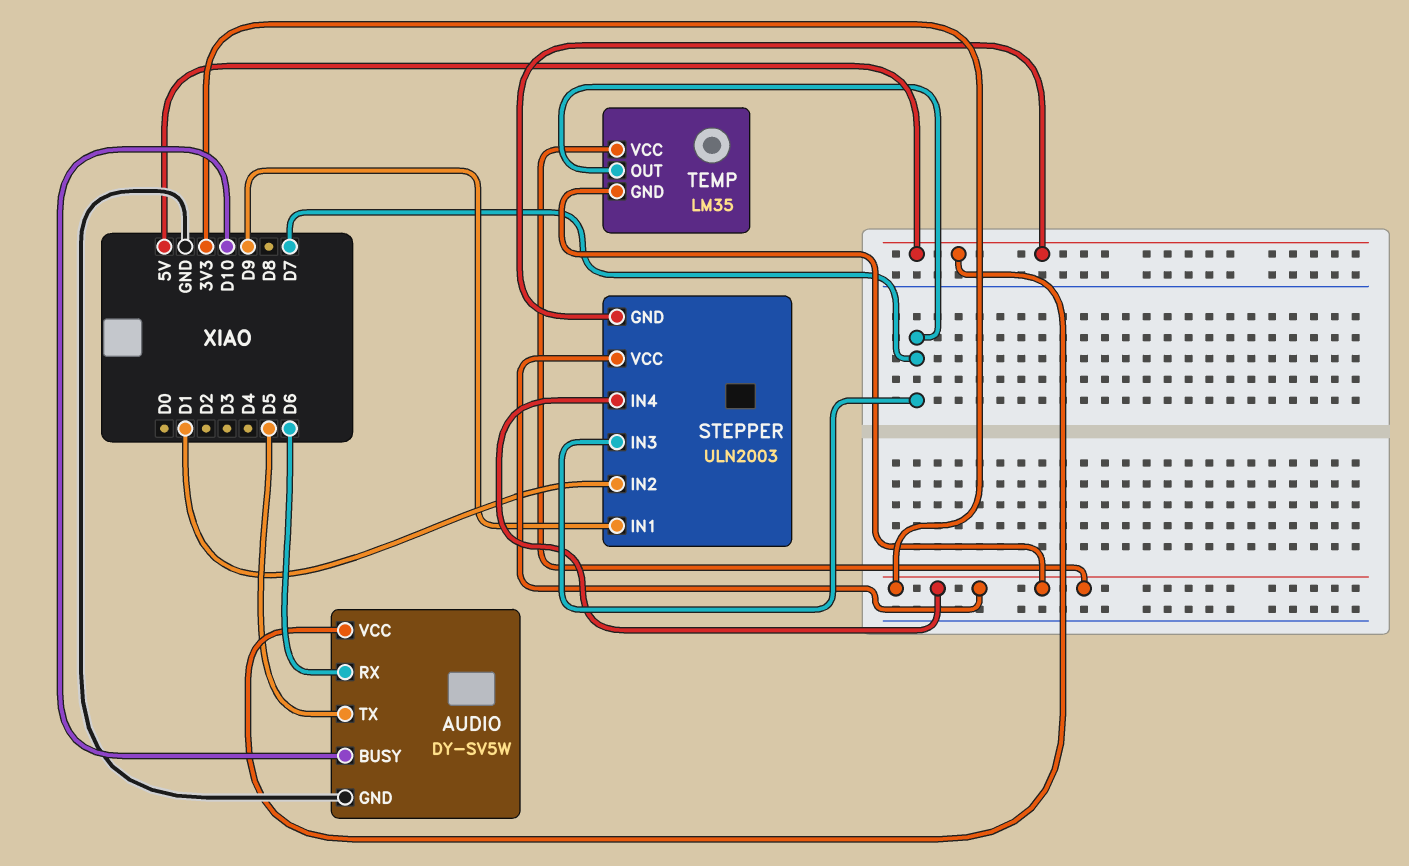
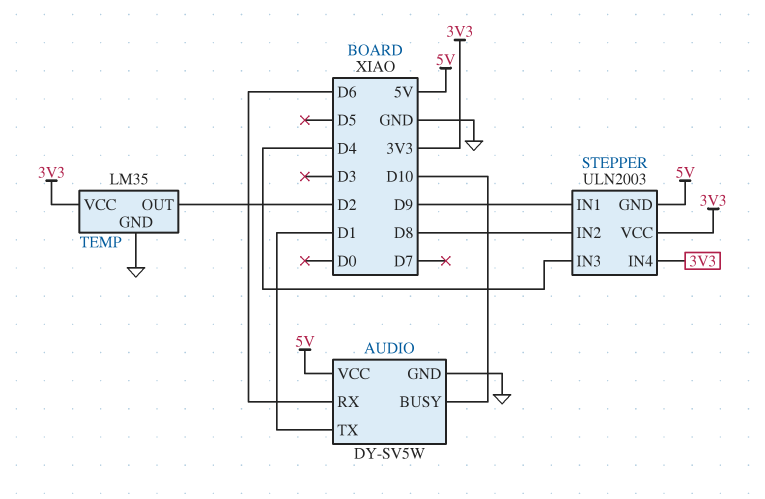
AUDIO pin TX: D5 -> D1
STEPPER pin IN2: D1 -> D8
STEPPER pin IN3: D7 -> D4
TEMP pin GND: 3V3 -> GND
TEMP pin OUT: D7 -> D2

